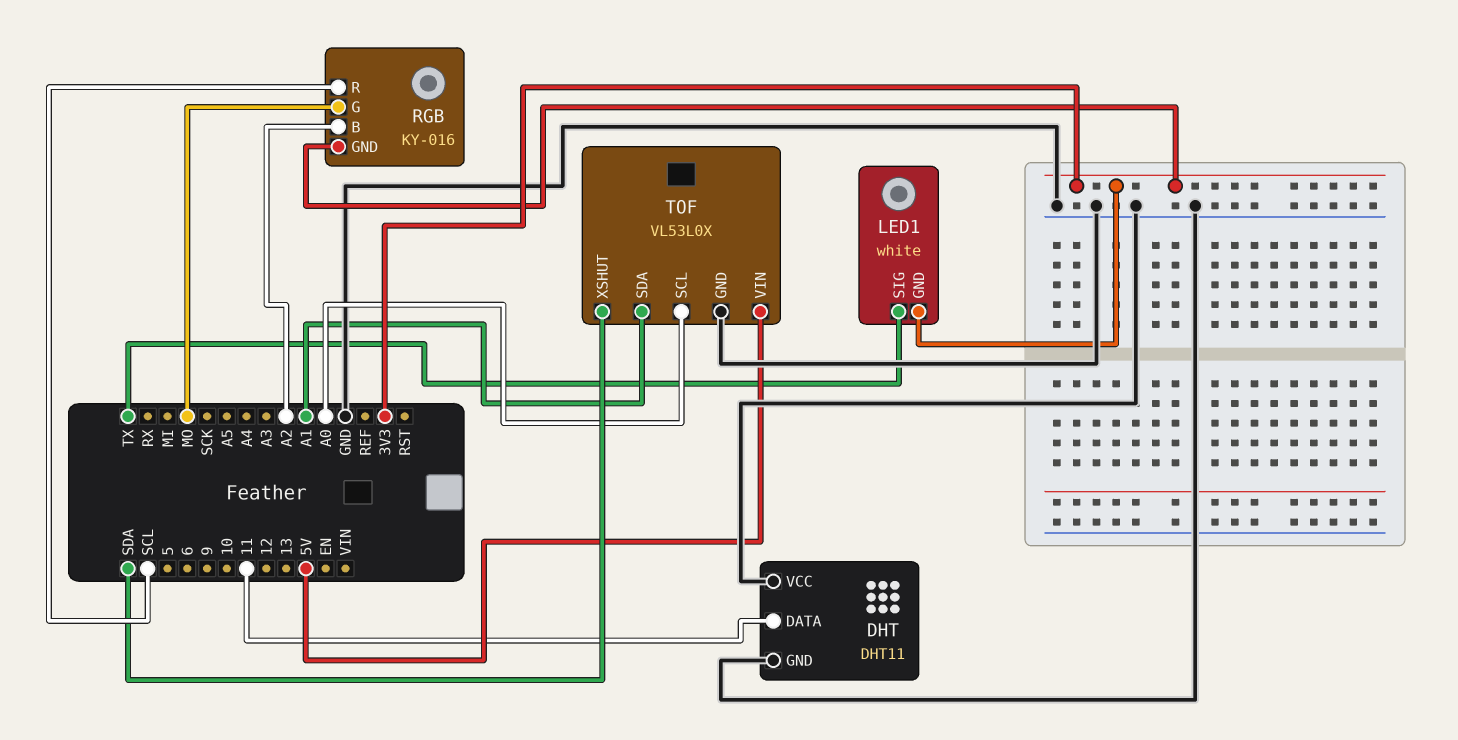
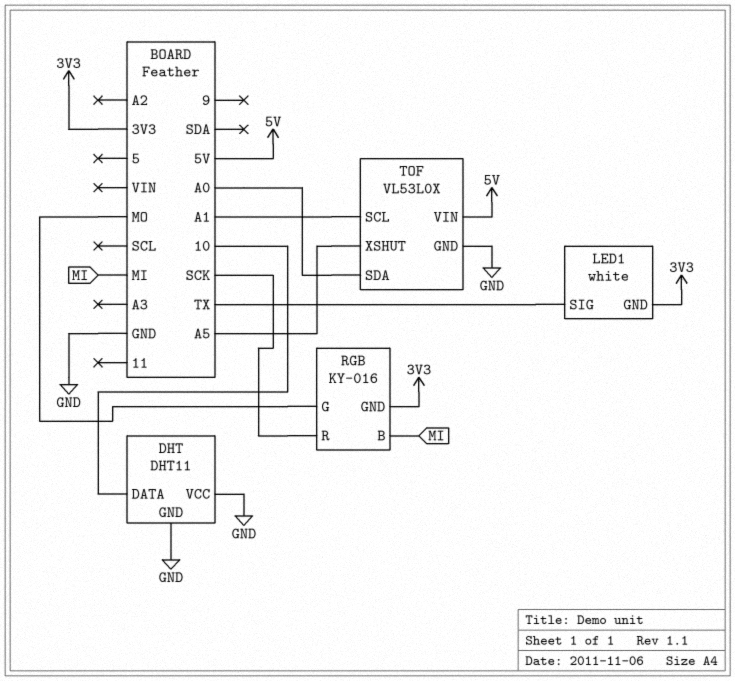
DHT pin DATA: 11 -> 10
RGB pin B: A2 -> MI
RGB pin R: SCL -> SCK
TOF pin SCL: A0 -> A1
TOF pin SDA: A1 -> A0
TOF pin XSHUT: SDA -> A5

